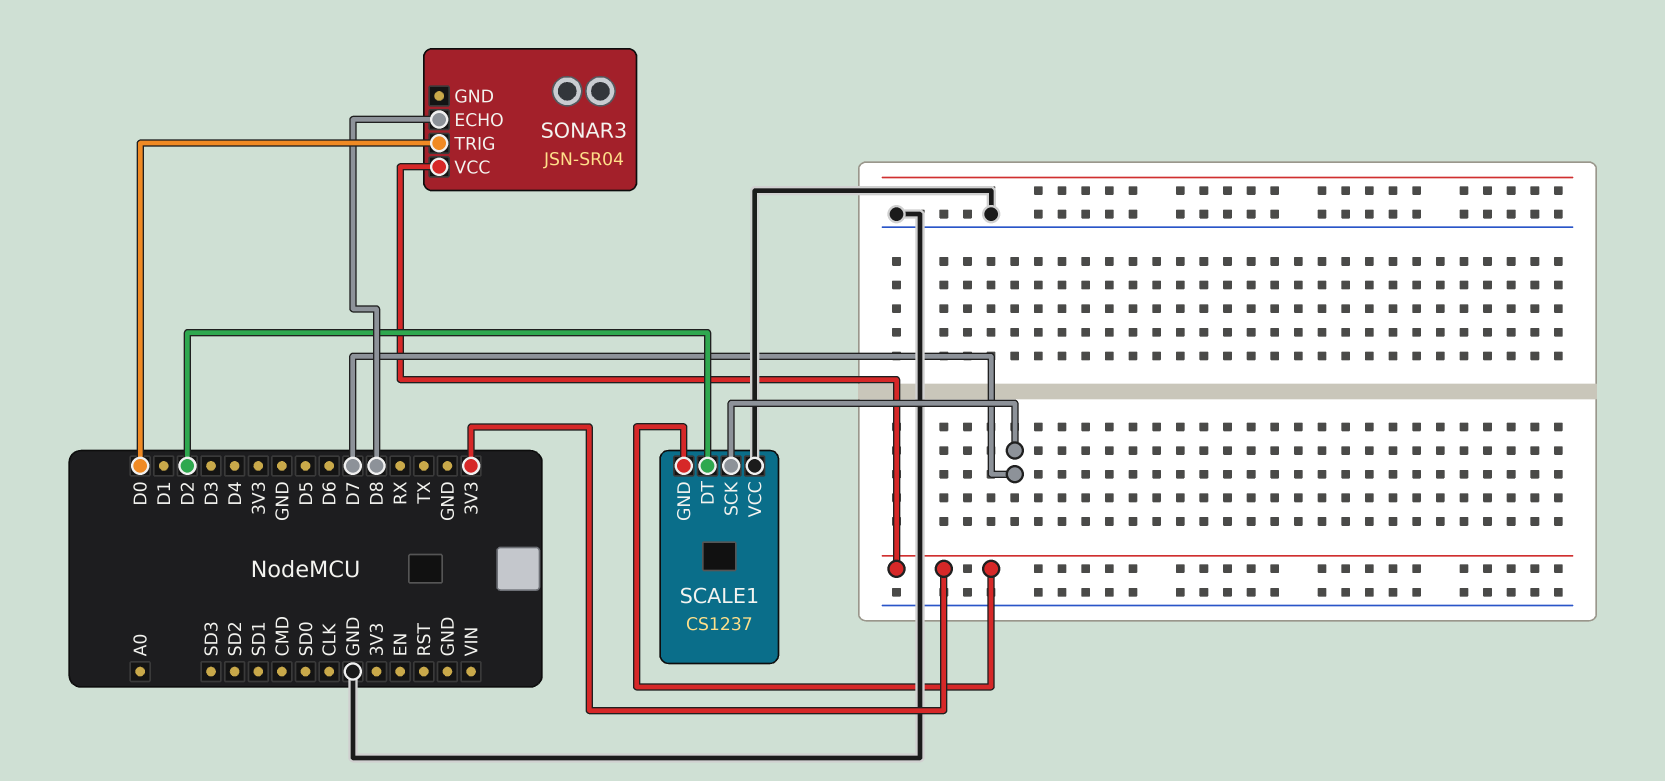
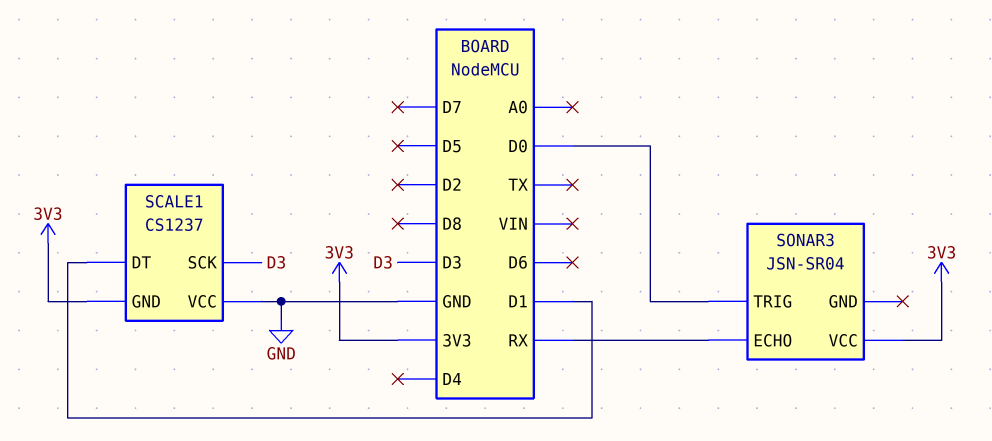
SCALE1 pin DT: D2 -> D1
SCALE1 pin SCK: D7 -> D3
SONAR3 pin ECHO: D8 -> RX

